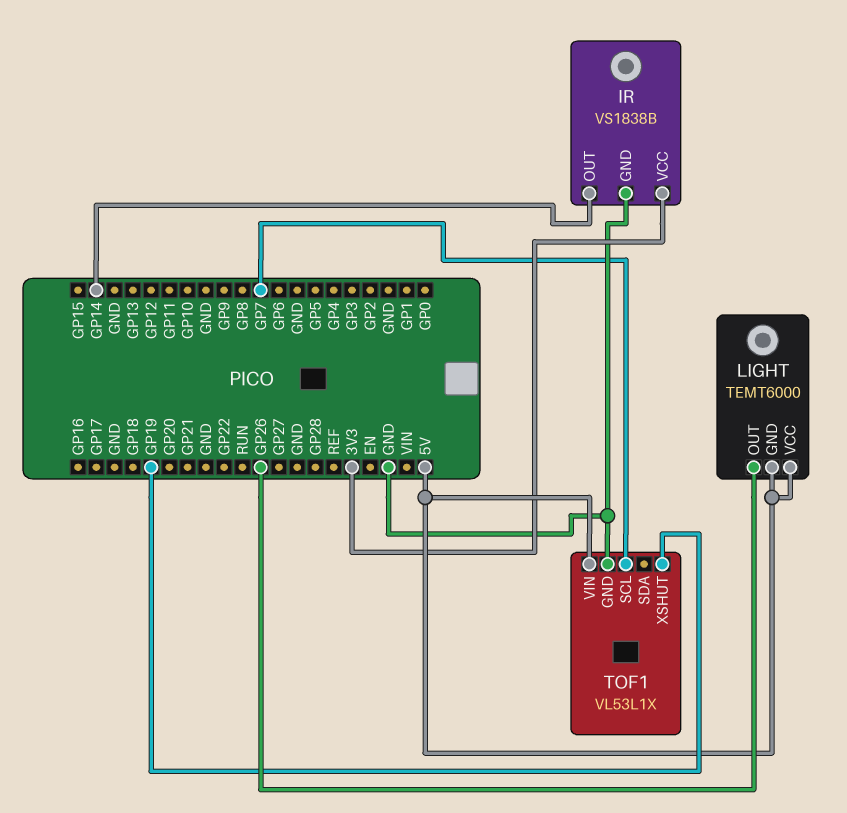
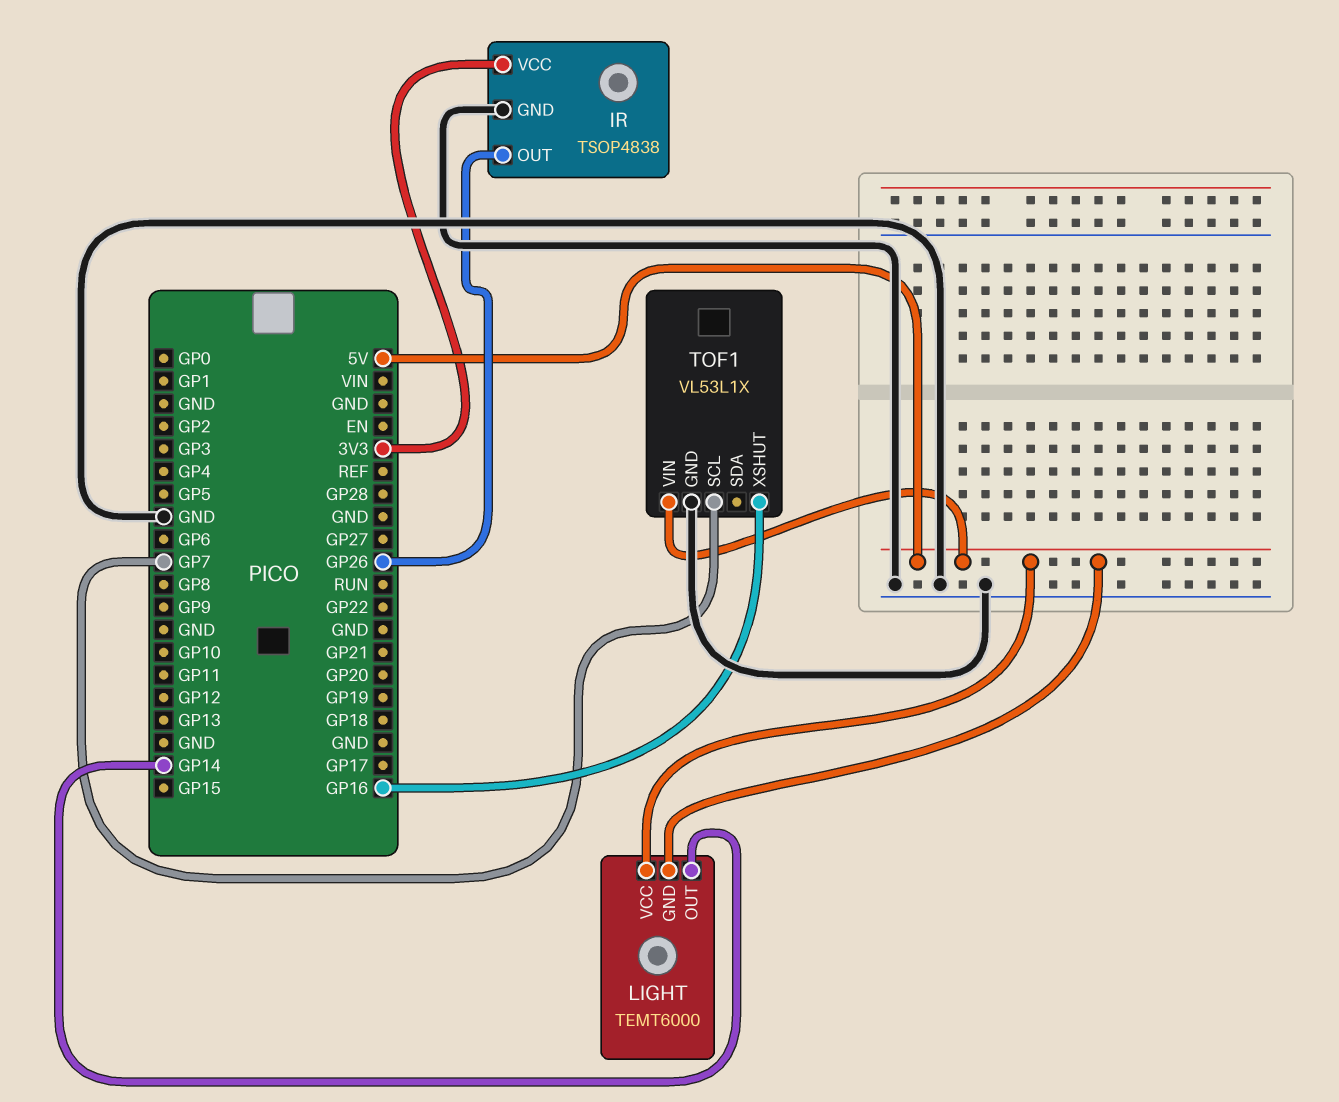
IR: VS1838B -> TSOP4838
IR pin OUT: GP14 -> GP26
LIGHT pin OUT: GP26 -> GP14
TOF1 pin XSHUT: GP19 -> GP16

